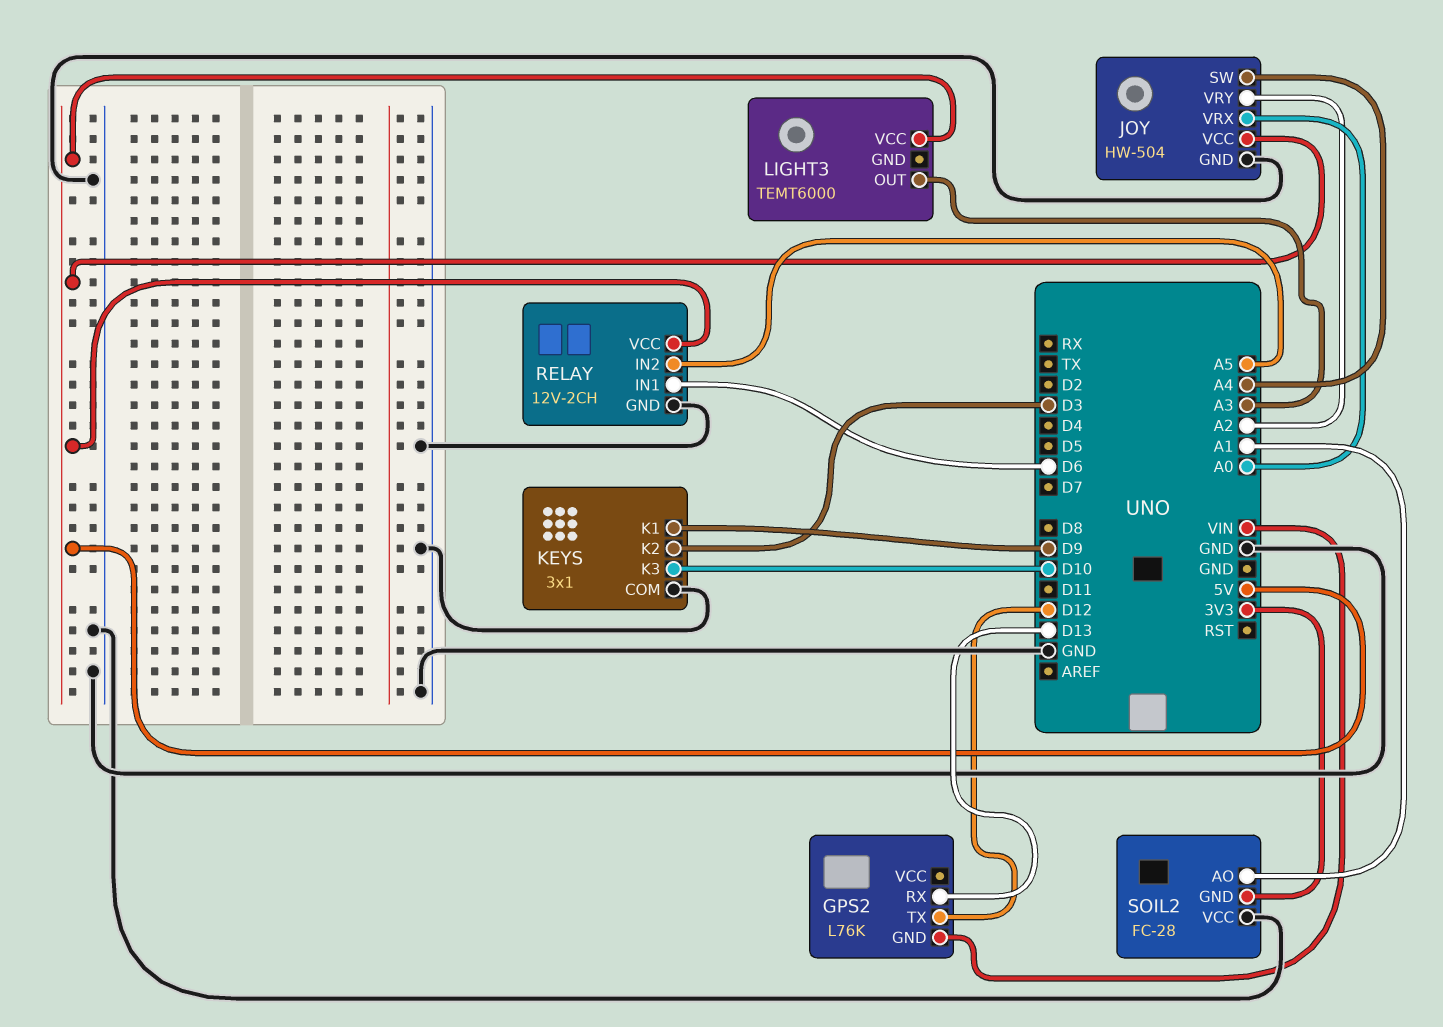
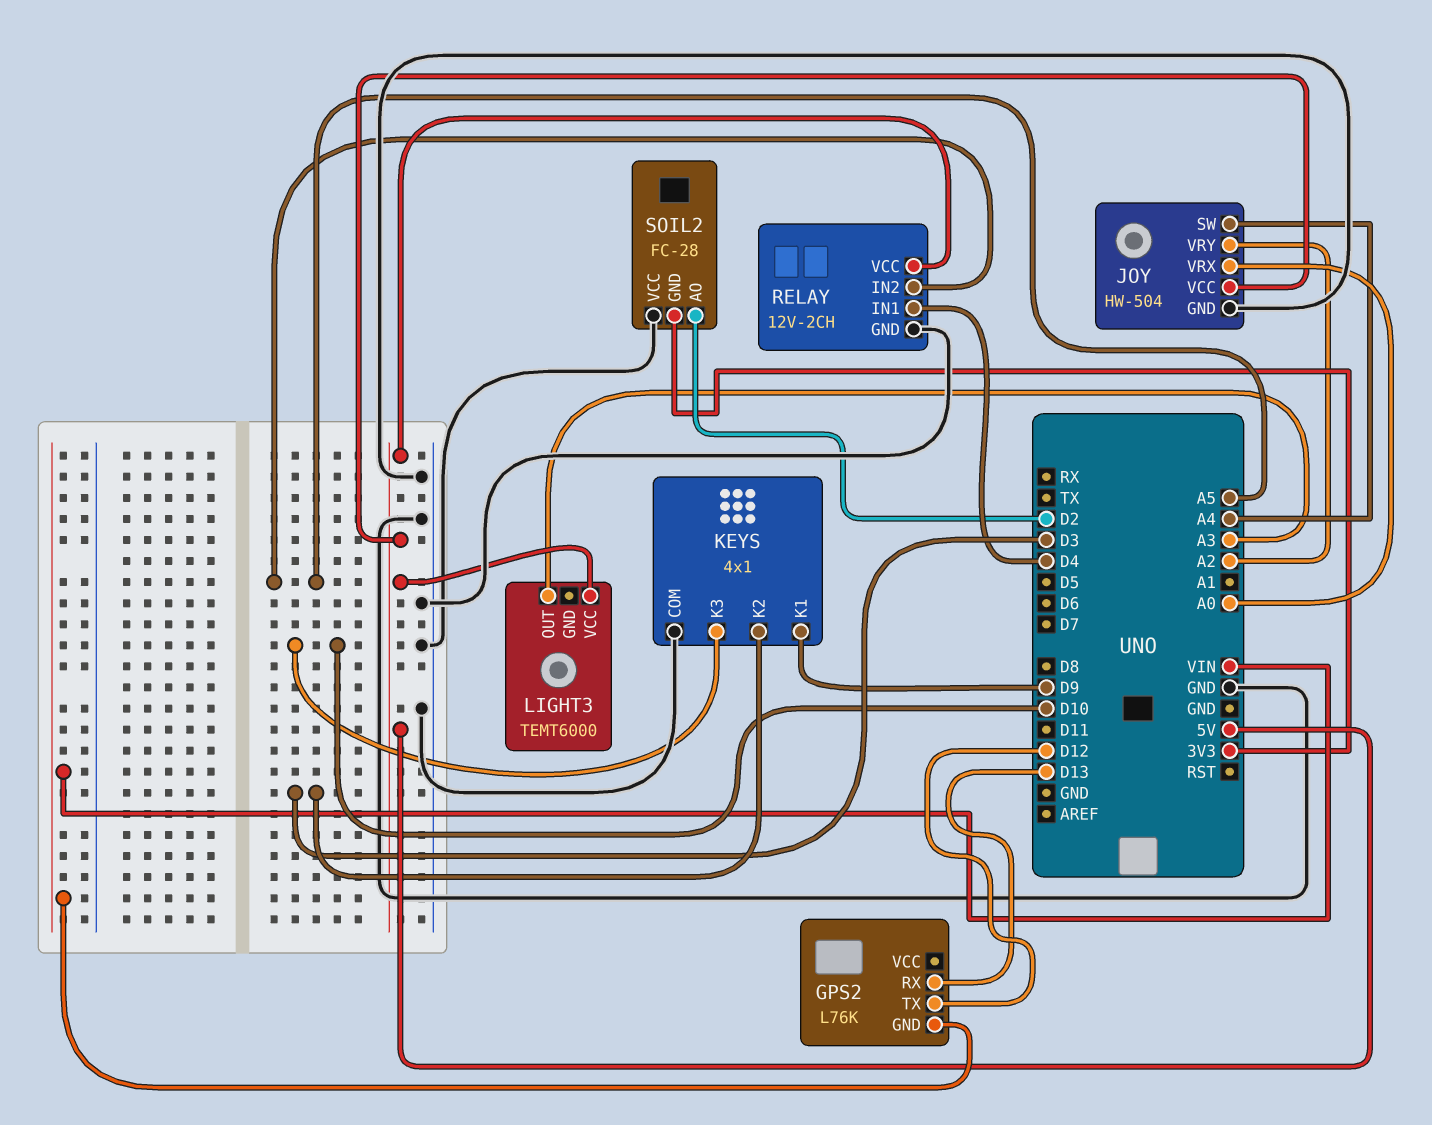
KEYS: 3x1 -> 4x1
RELAY pin IN1: D6 -> D4
SOIL2 pin AO: A1 -> D2

